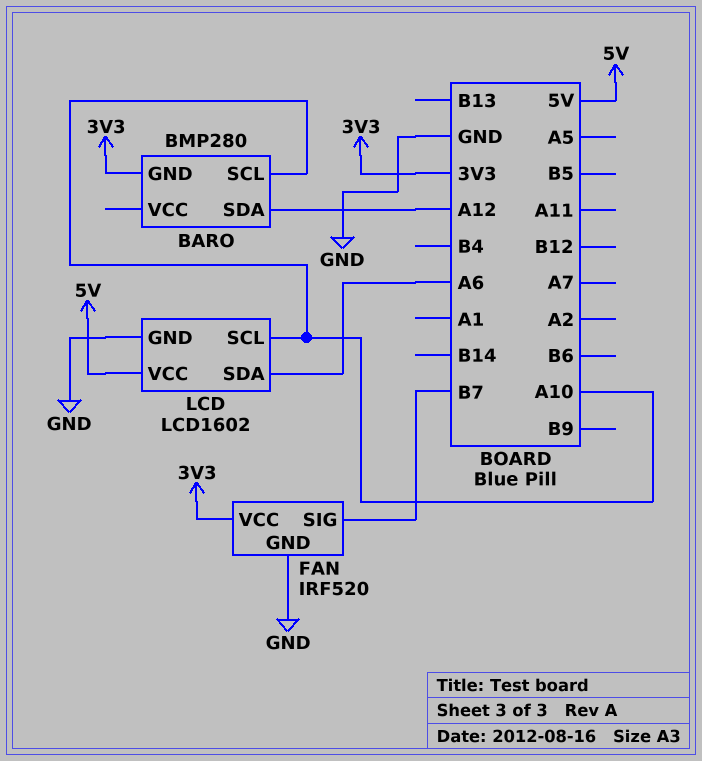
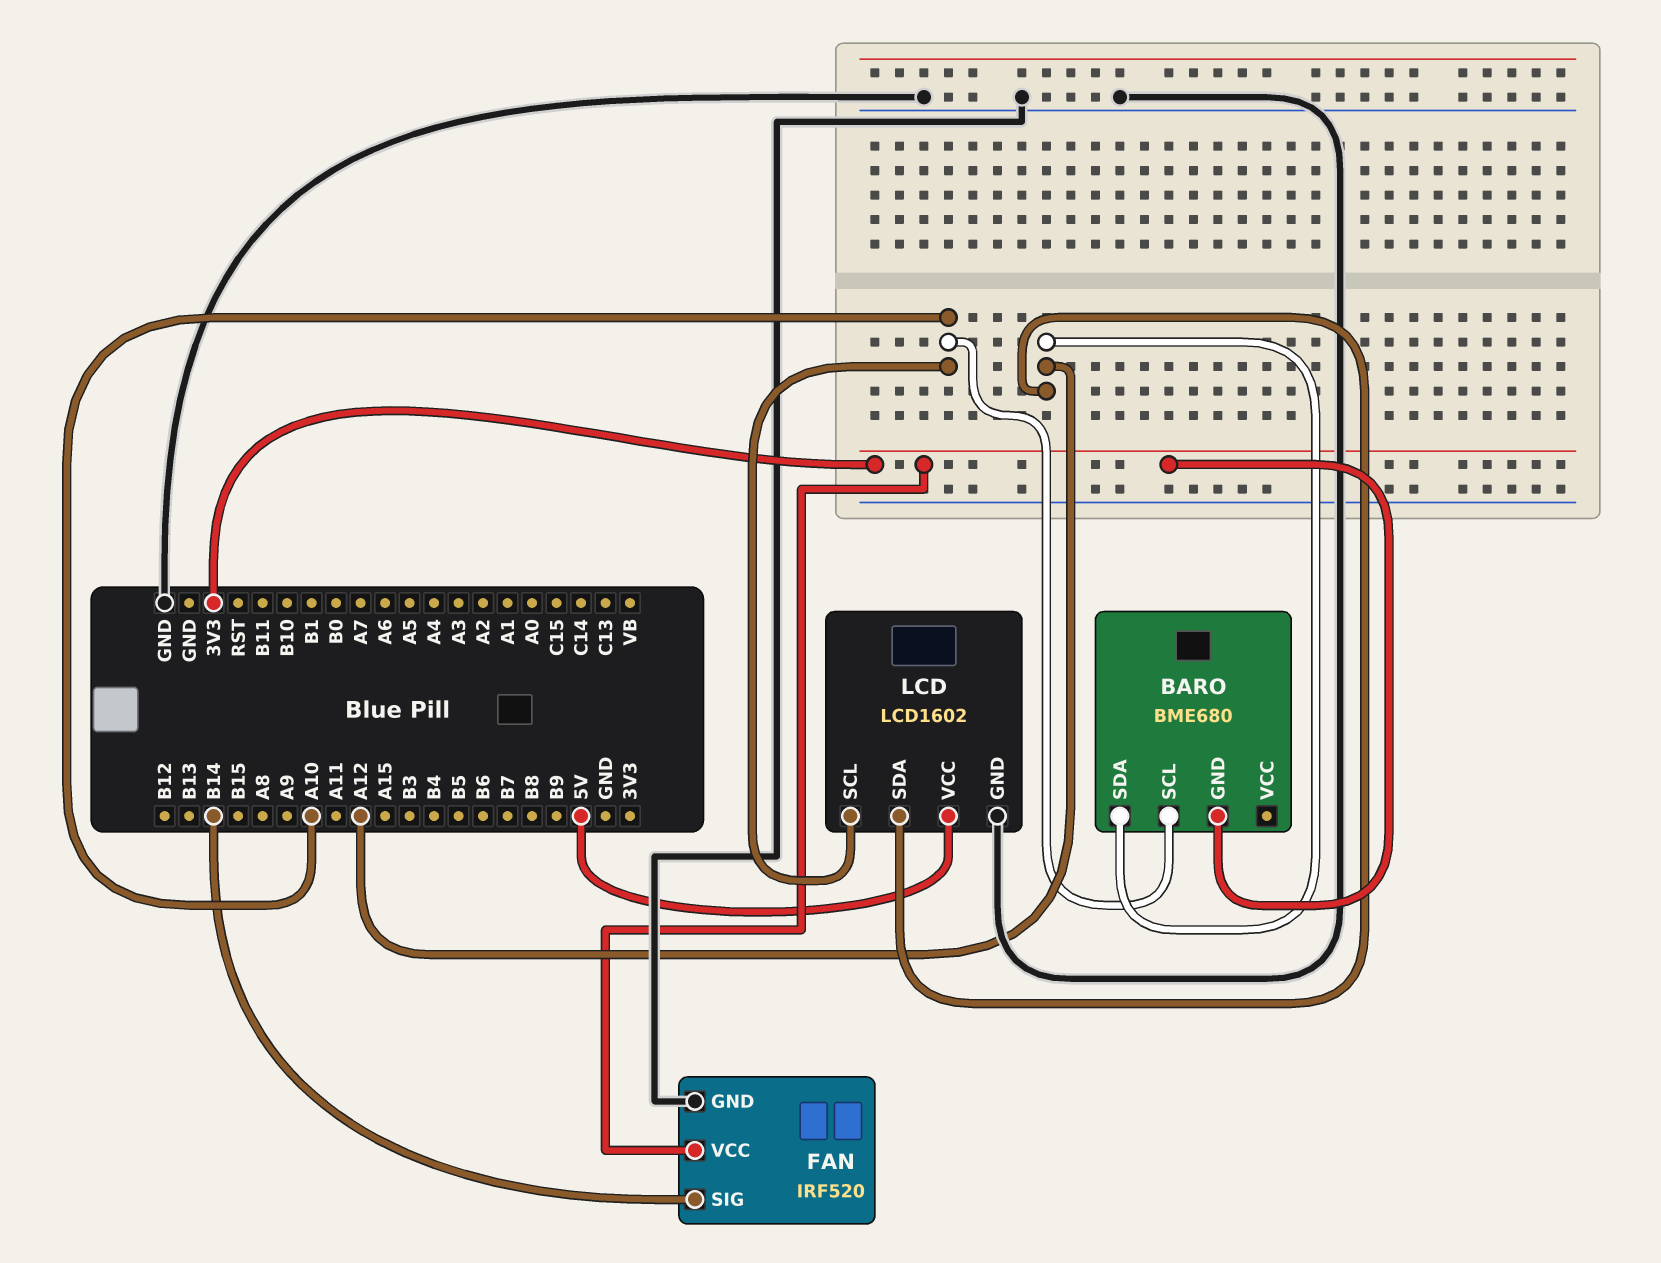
BARO: BMP280 -> BME680
FAN pin SIG: B7 -> B14
LCD pin SDA: A6 -> A12

